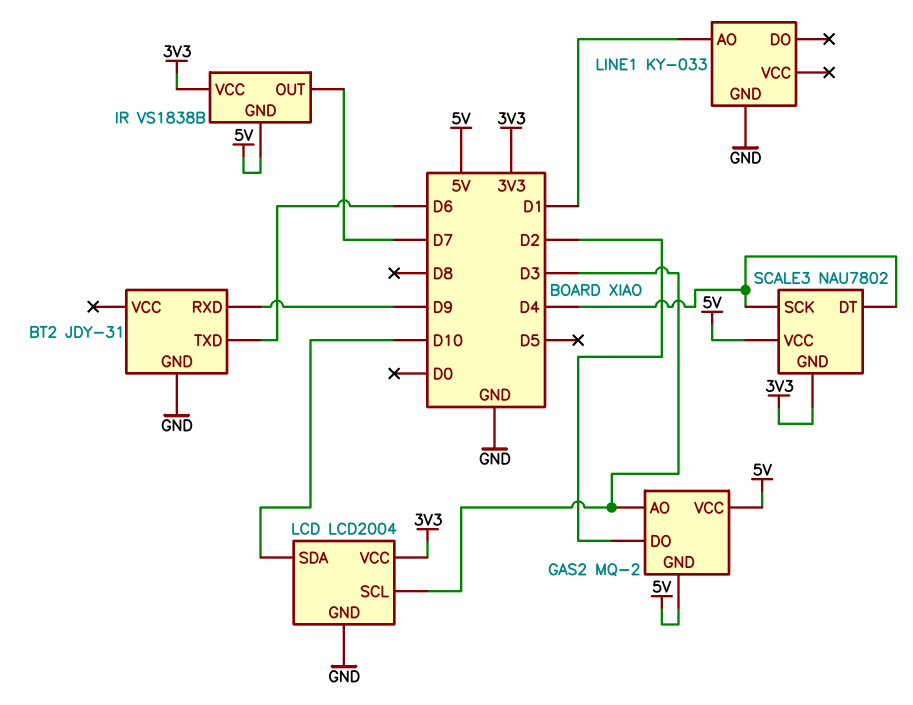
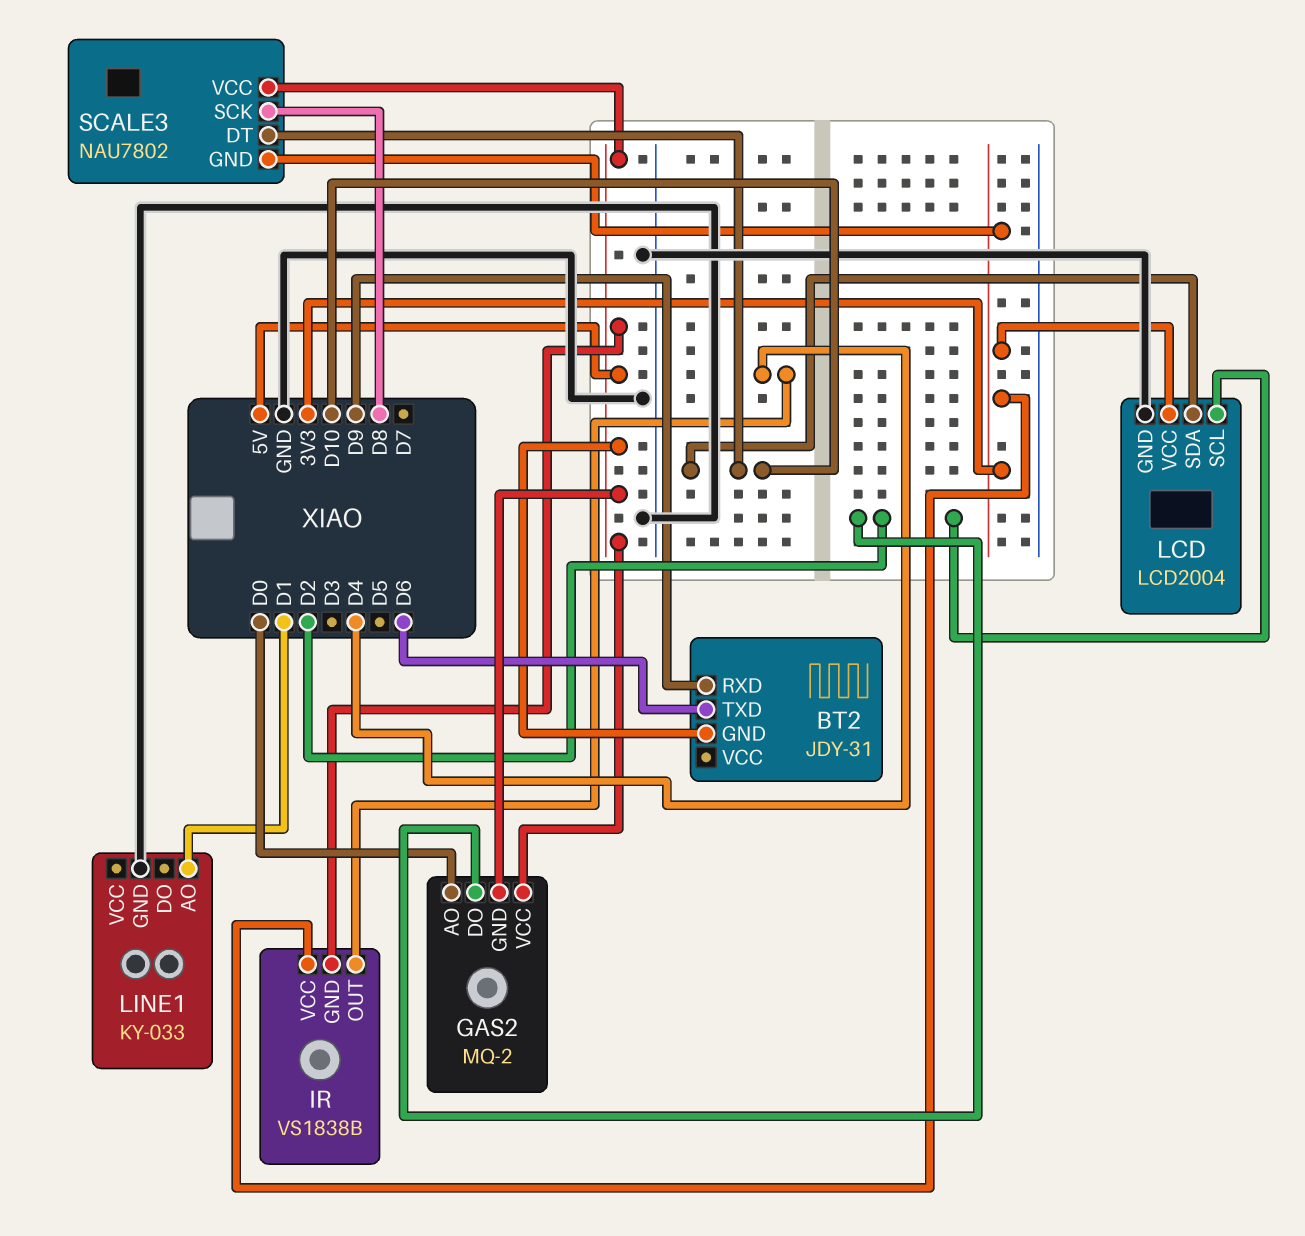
BT2 pin GND: GND -> 5V
GAS2 pin AO: D3 -> D0
IR pin OUT: D7 -> D4
LCD pin SCL: D3 -> D2
SCALE3 pin DT: D4 -> D10
SCALE3 pin SCK: D4 -> D8

